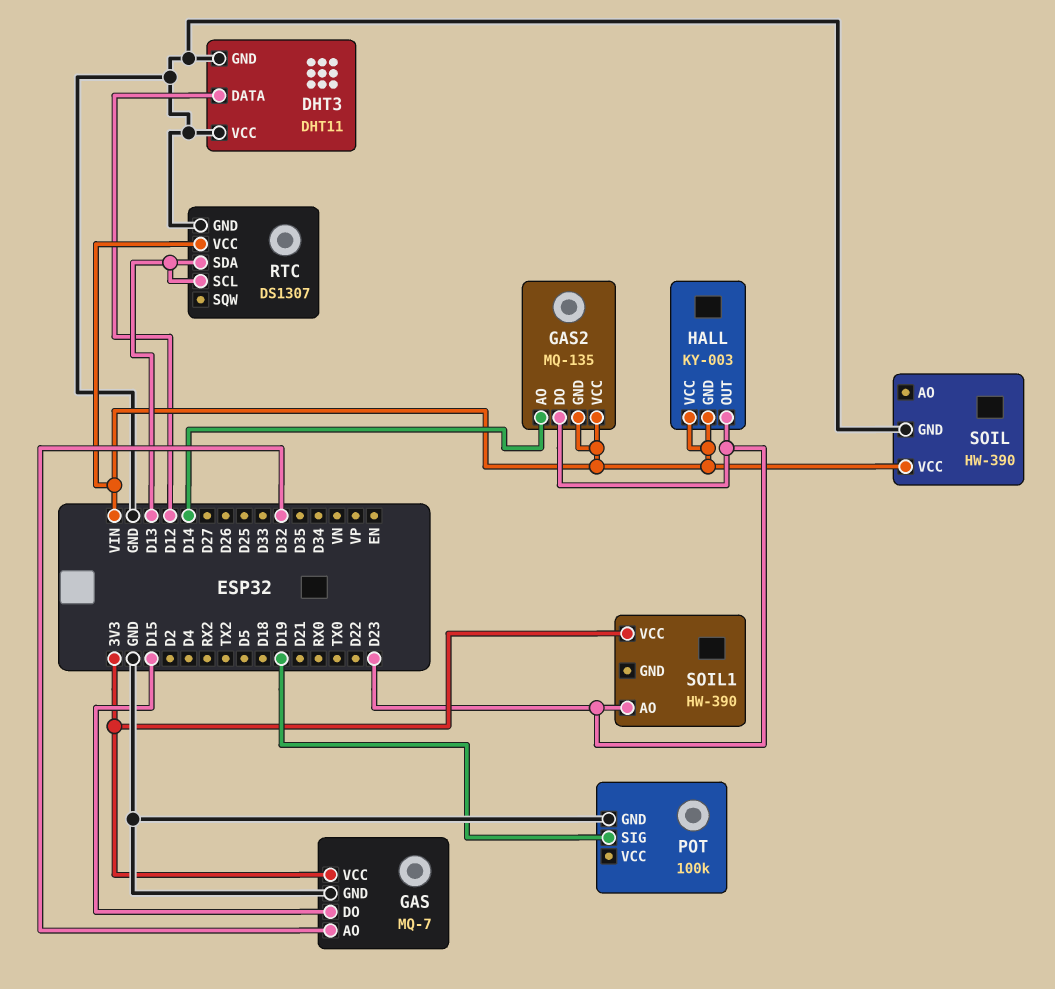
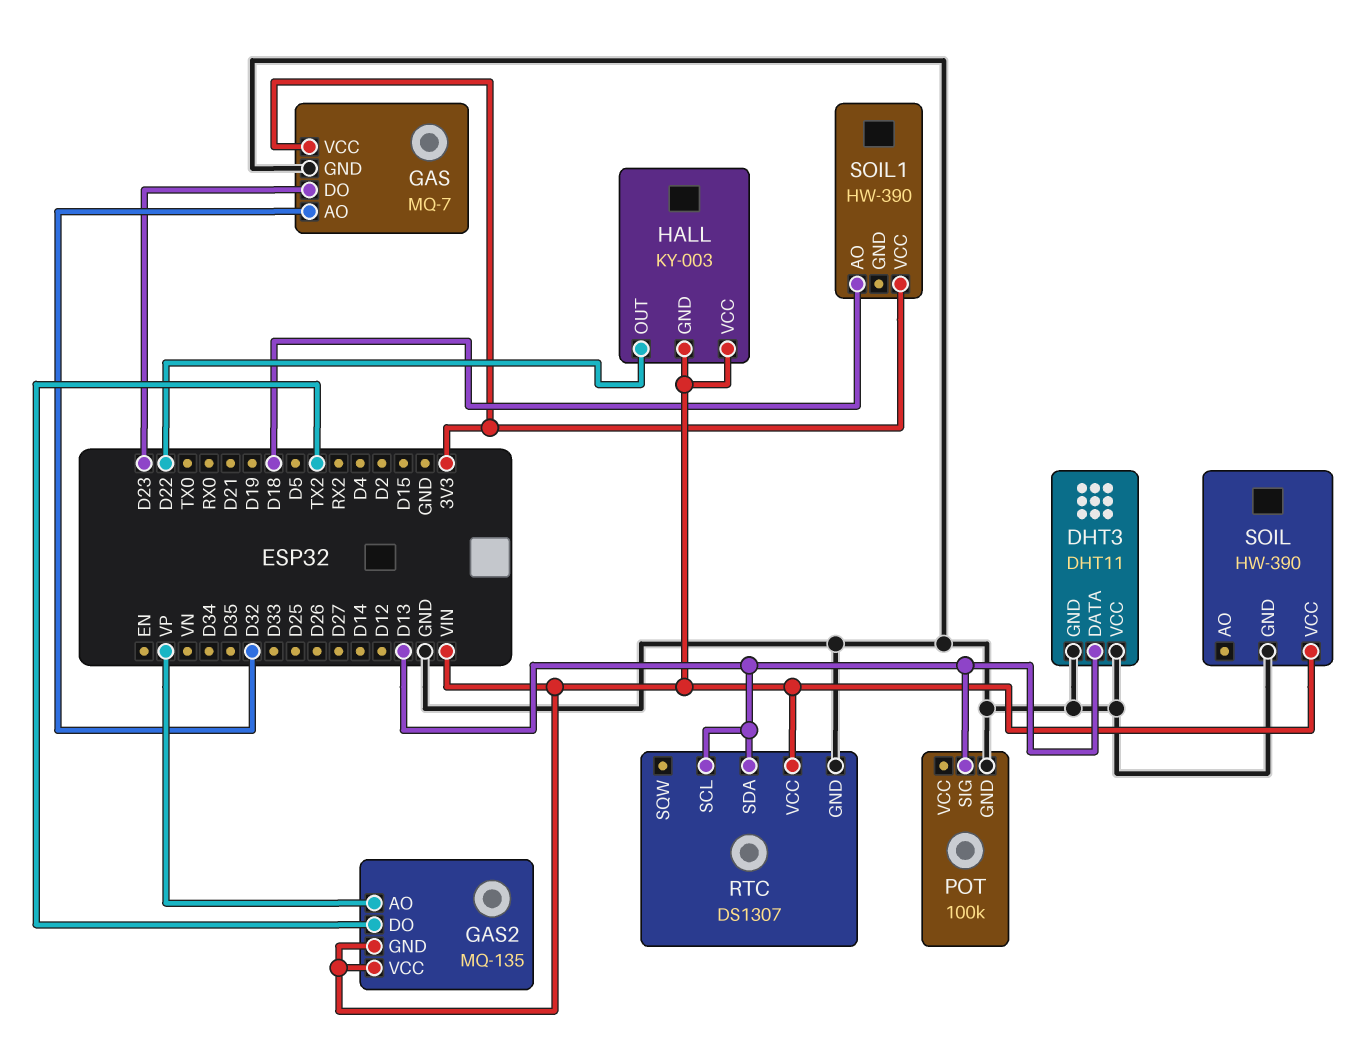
DHT3 pin DATA: D12 -> D13
GAS pin DO: D15 -> D23
GAS2 pin AO: D14 -> VP
GAS2 pin DO: D23 -> TX2
HALL pin OUT: D23 -> D22
POT pin SIG: D19 -> D13
SOIL1 pin AO: D23 -> D18

